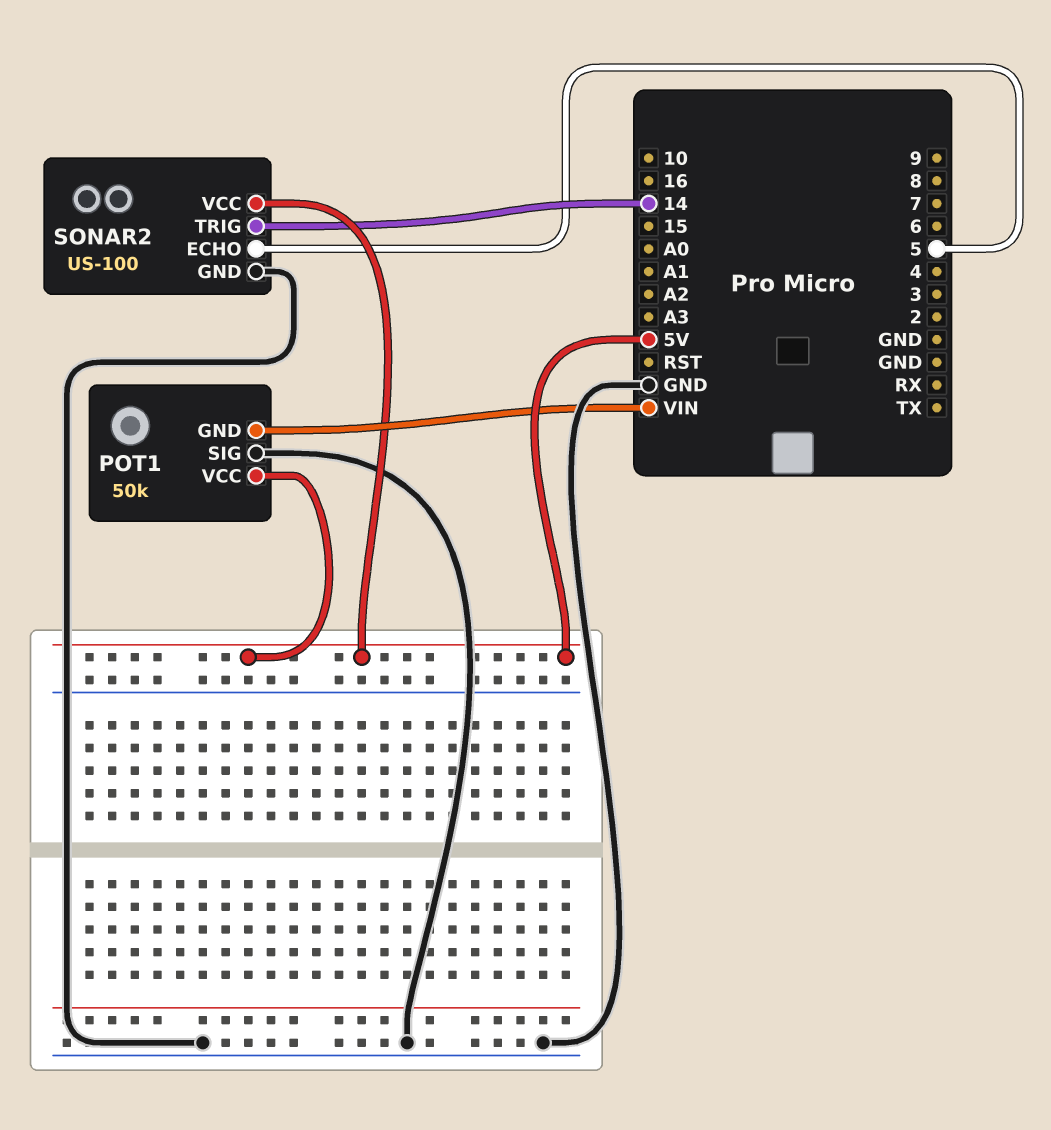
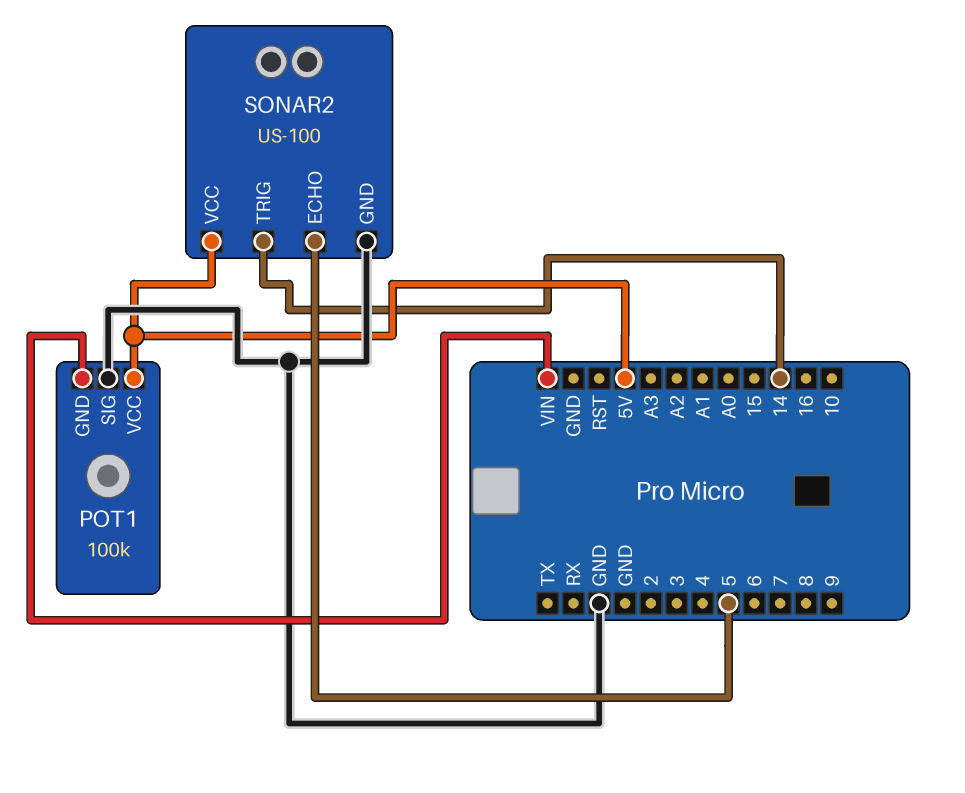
POT1: 50k -> 100k

